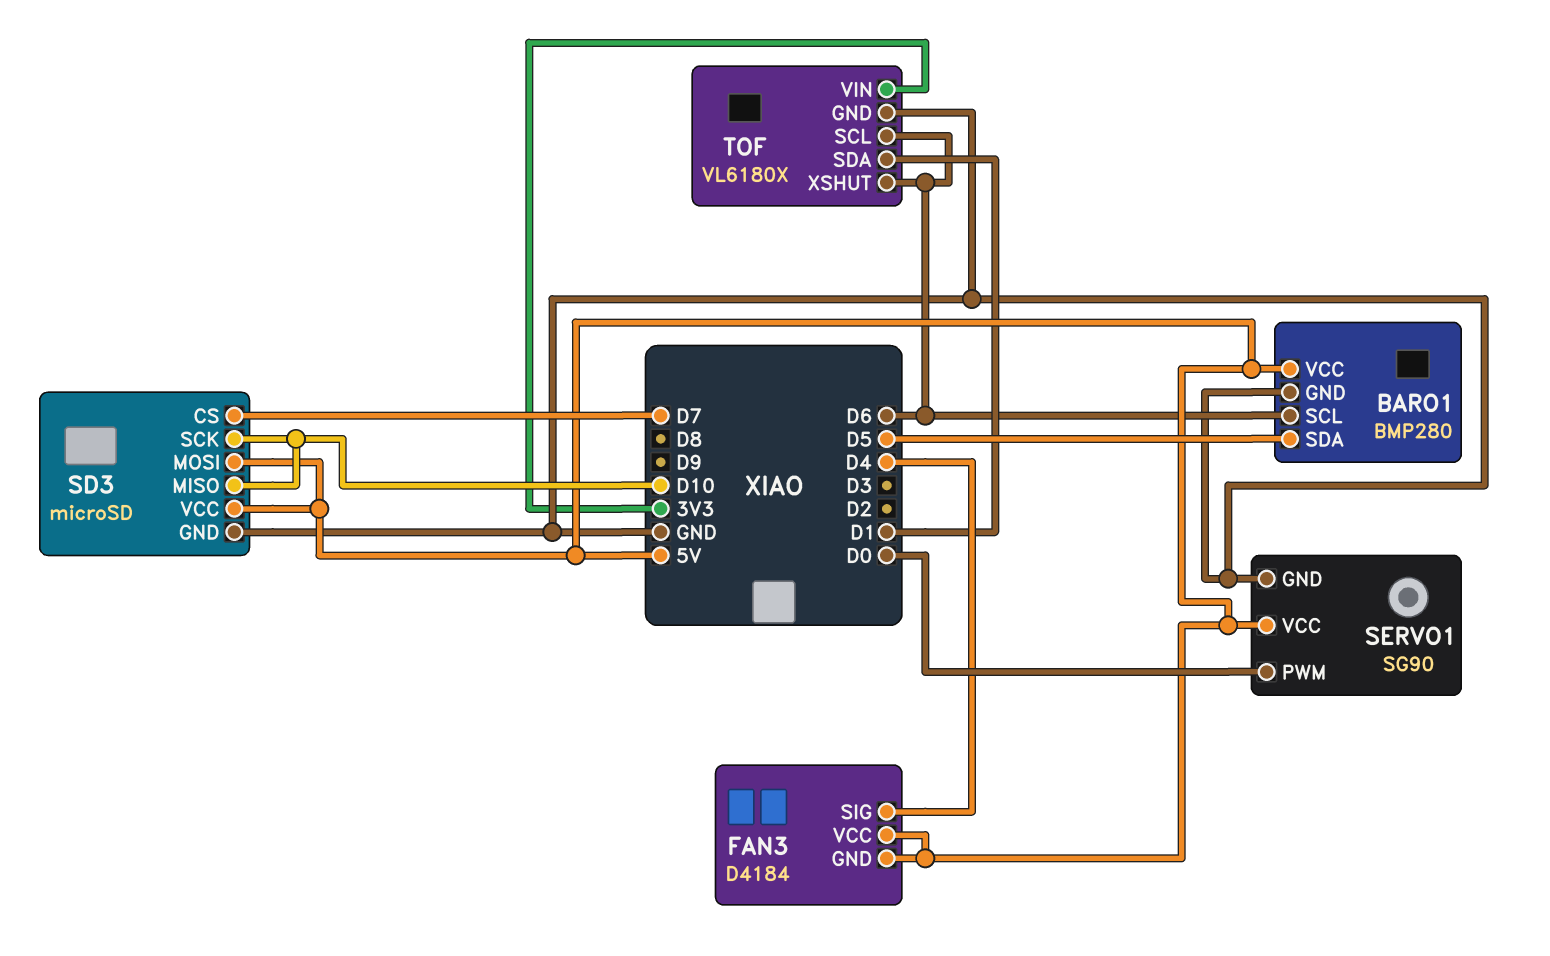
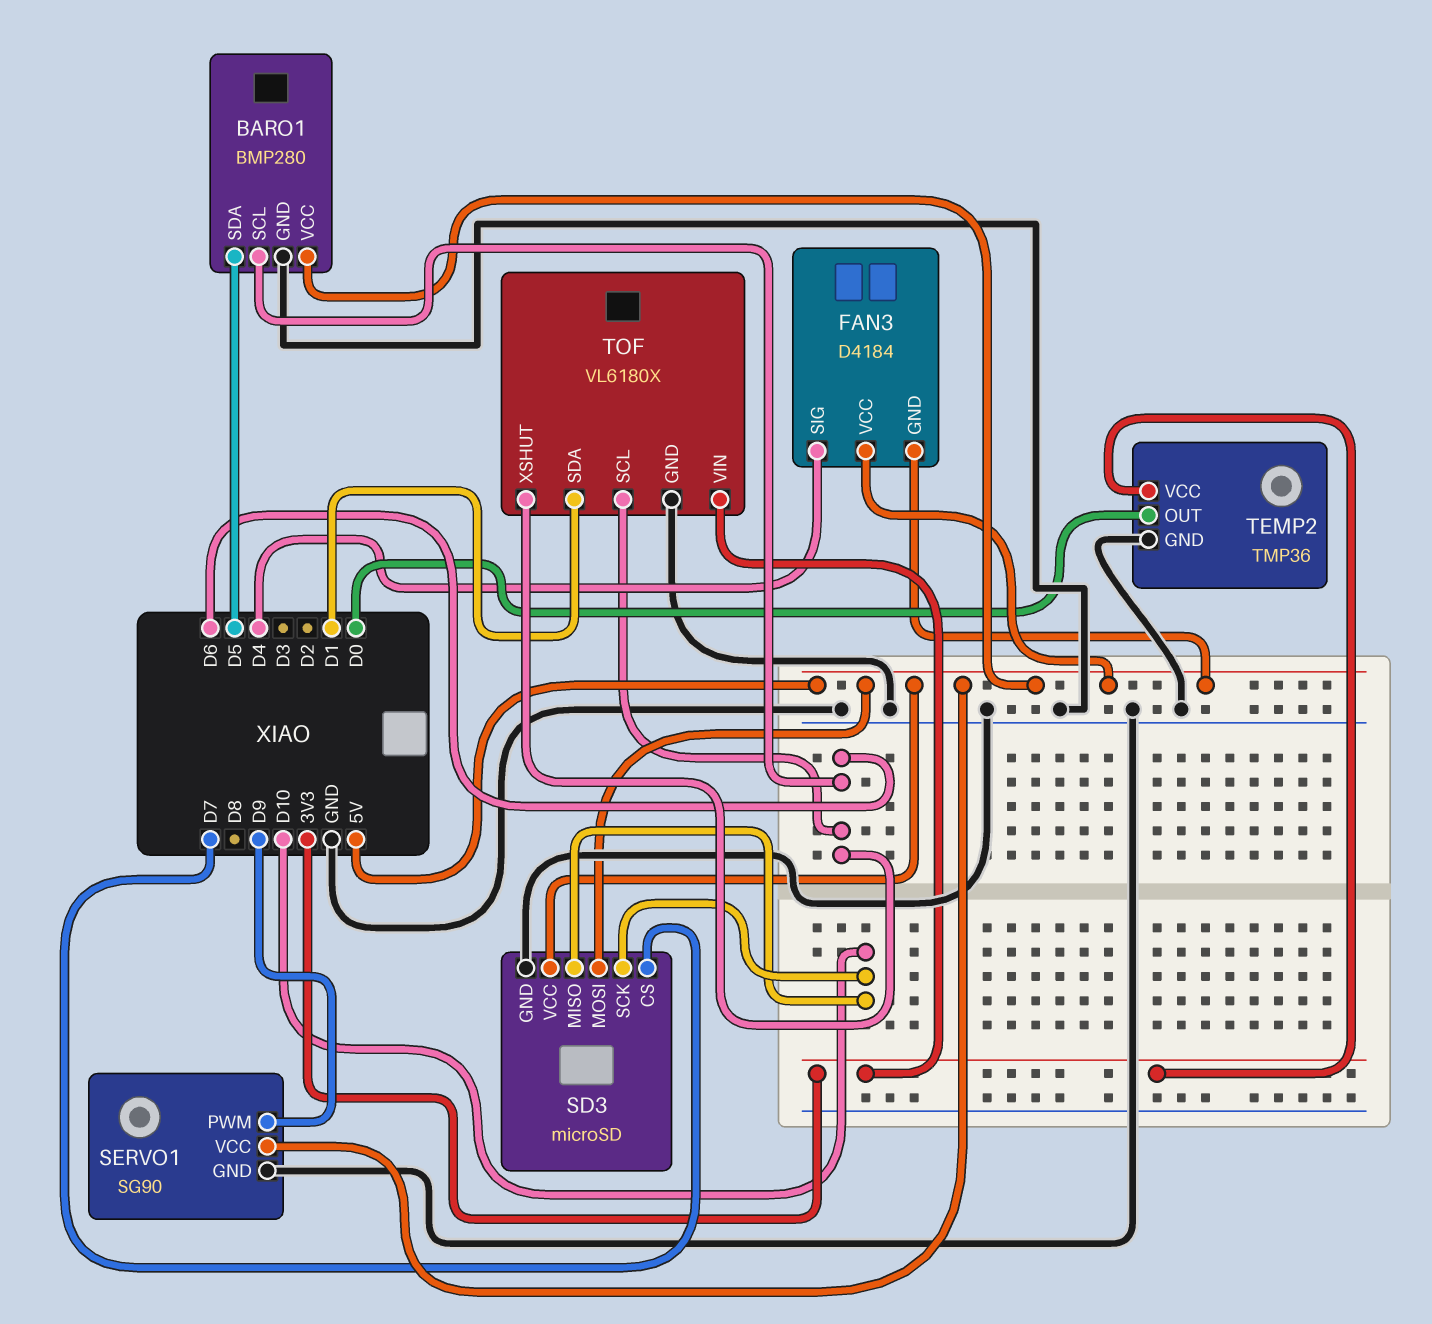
SERVO1 pin PWM: D0 -> D9
TEMP2: none -> TMP36
TEMP2 pin GND: none -> GND
TEMP2 pin OUT: none -> D0
TEMP2 pin VCC: none -> 3V3

